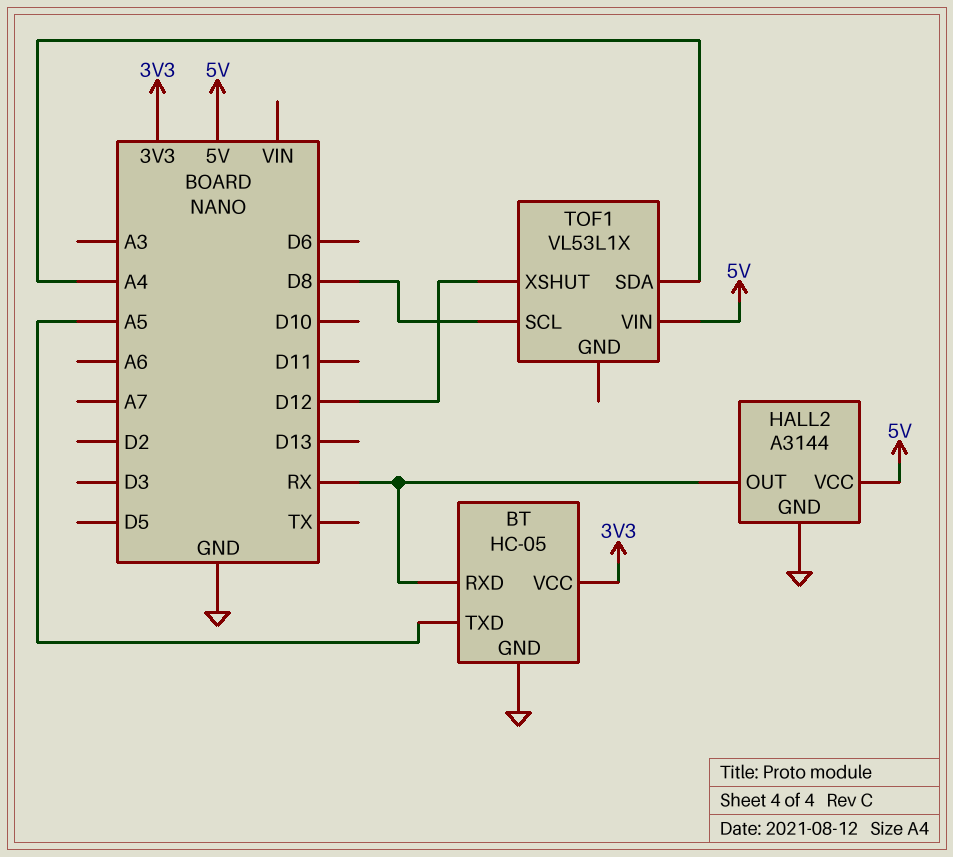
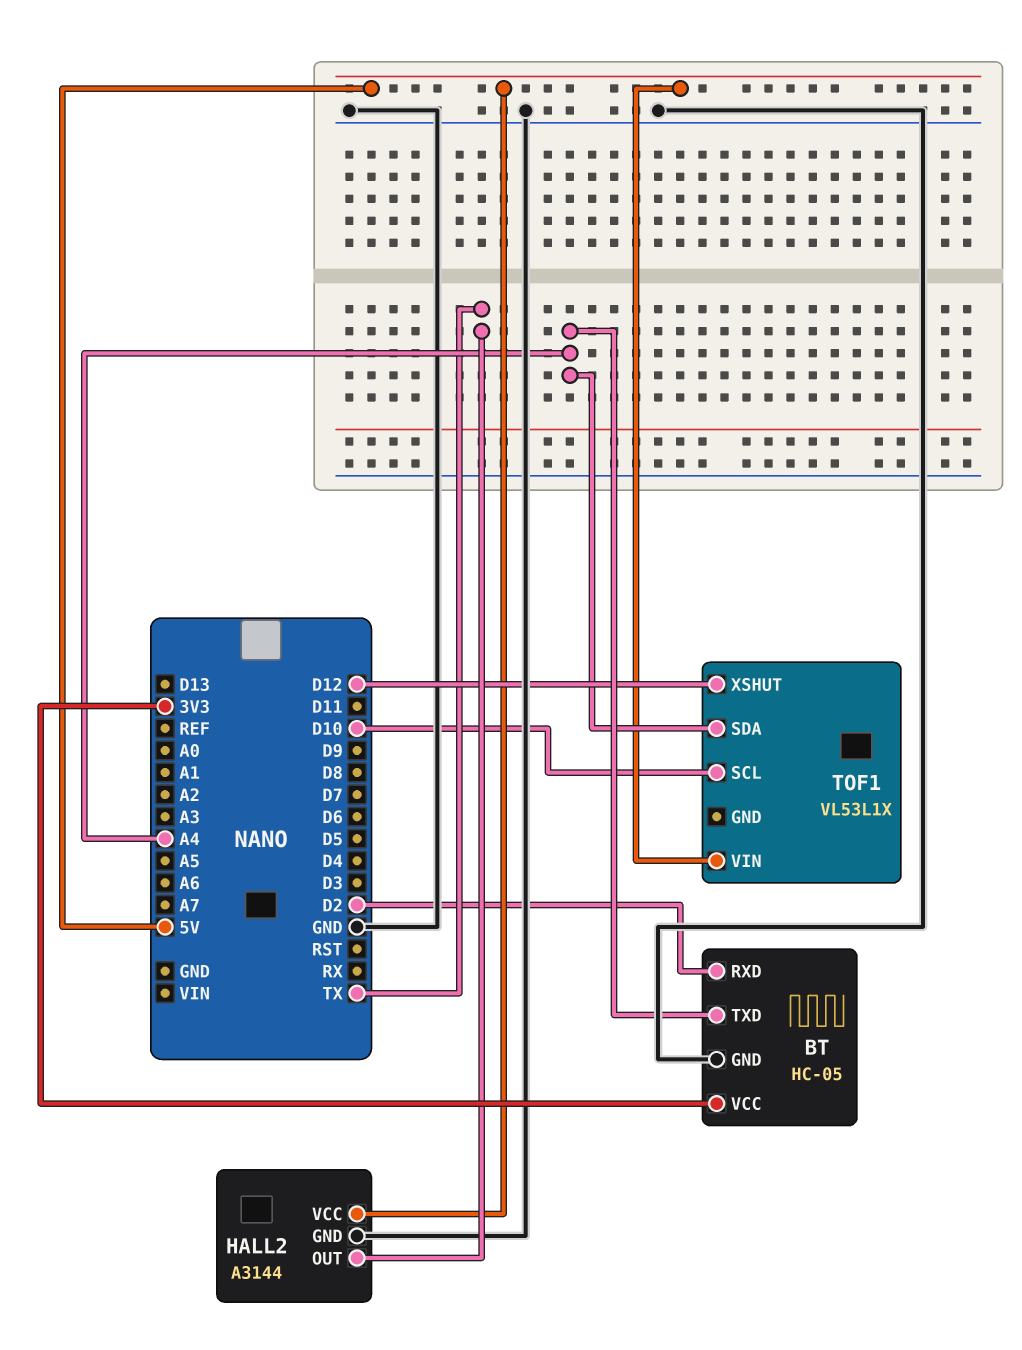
BT pin RXD: RX -> D2
BT pin TXD: A5 -> A4
HALL2 pin OUT: RX -> TX
TOF1 pin SCL: D8 -> D10

